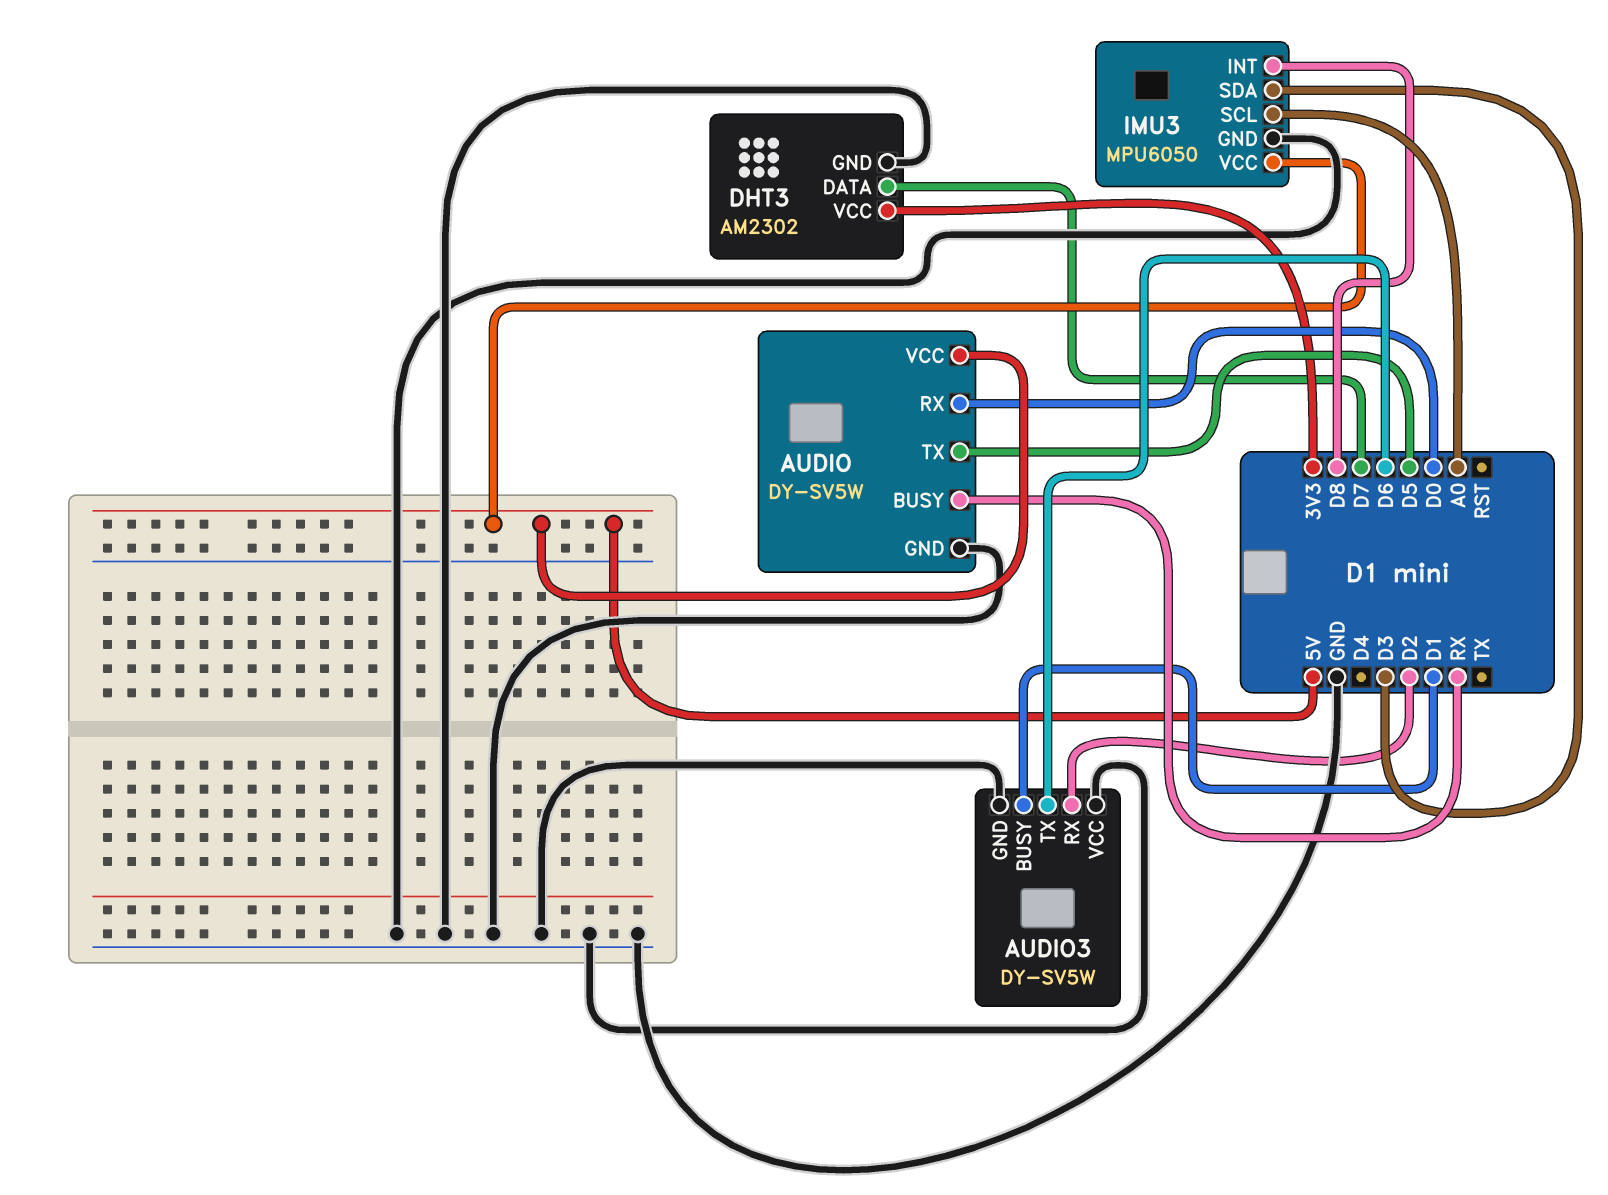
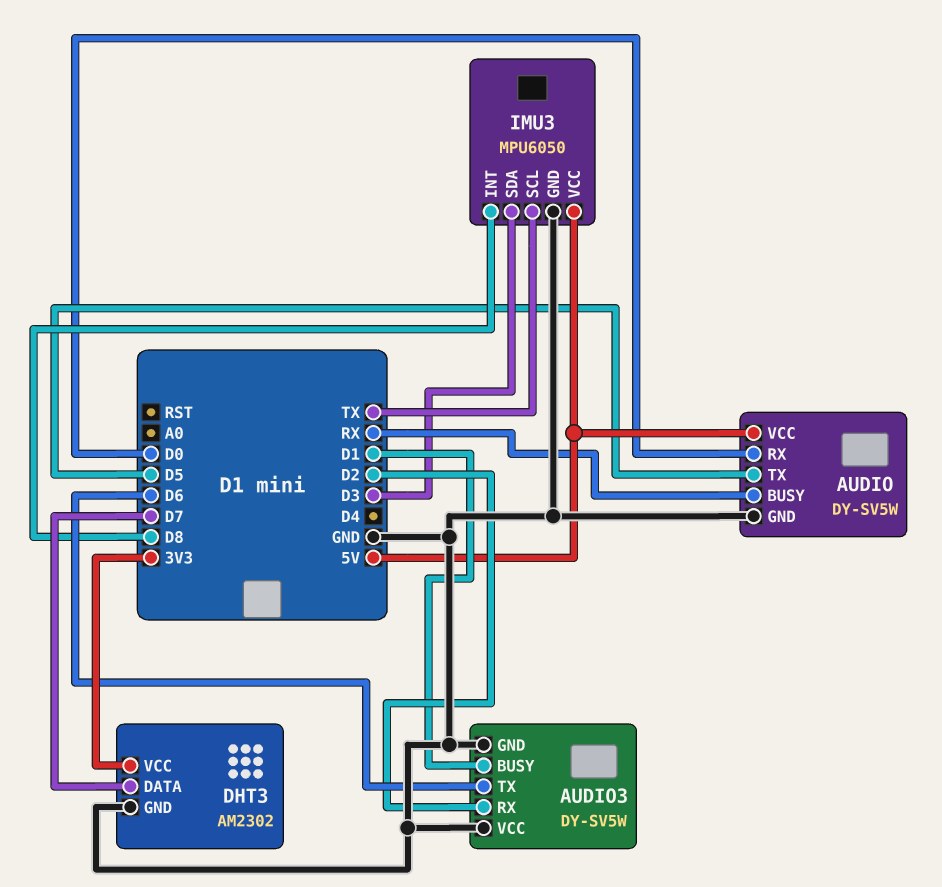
IMU3 pin SCL: A0 -> TX

